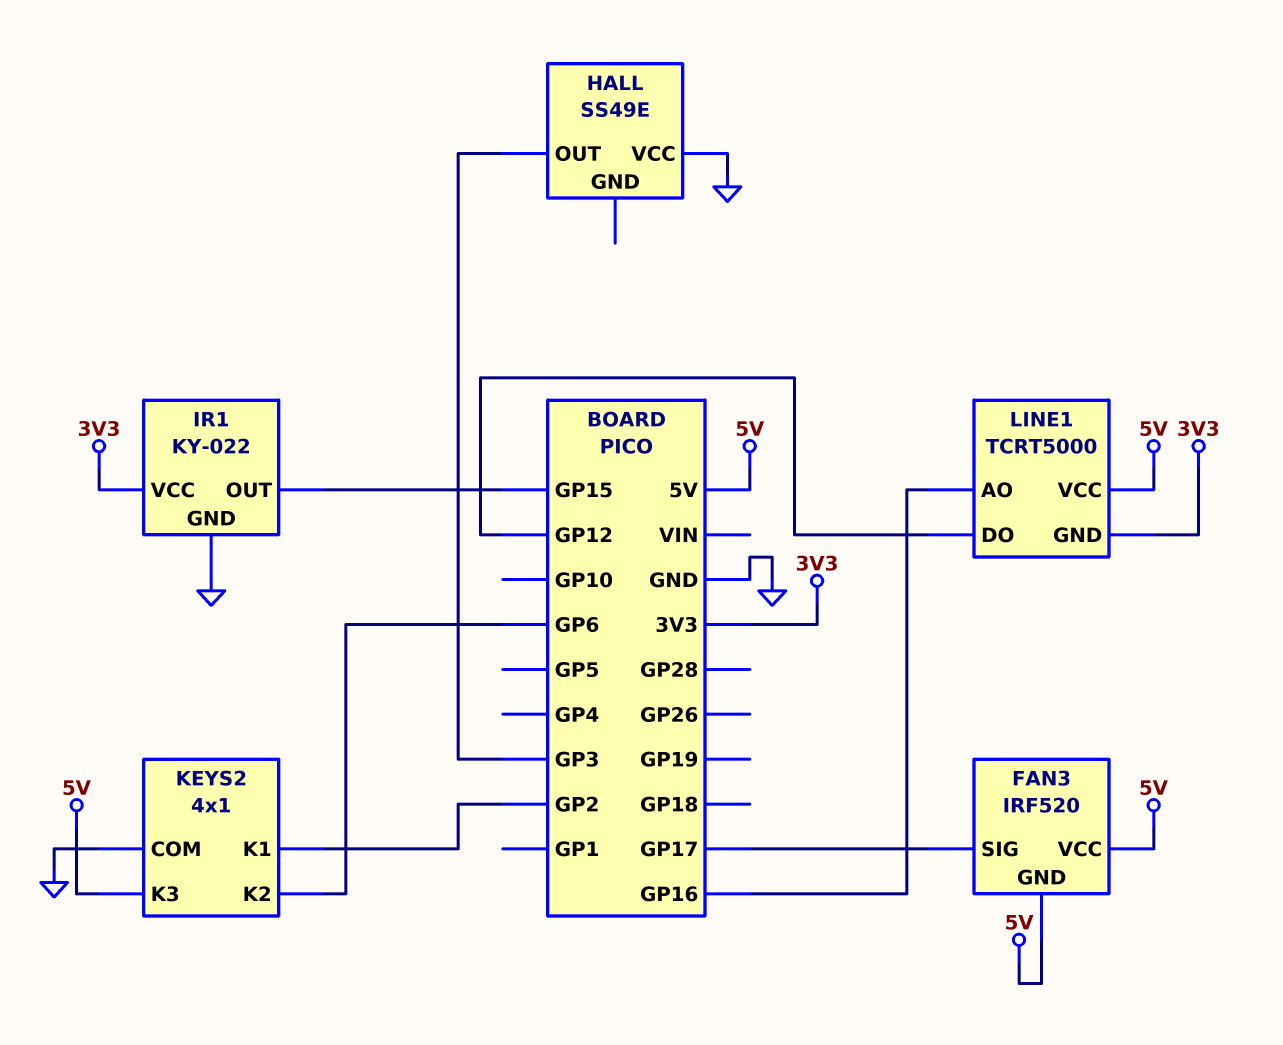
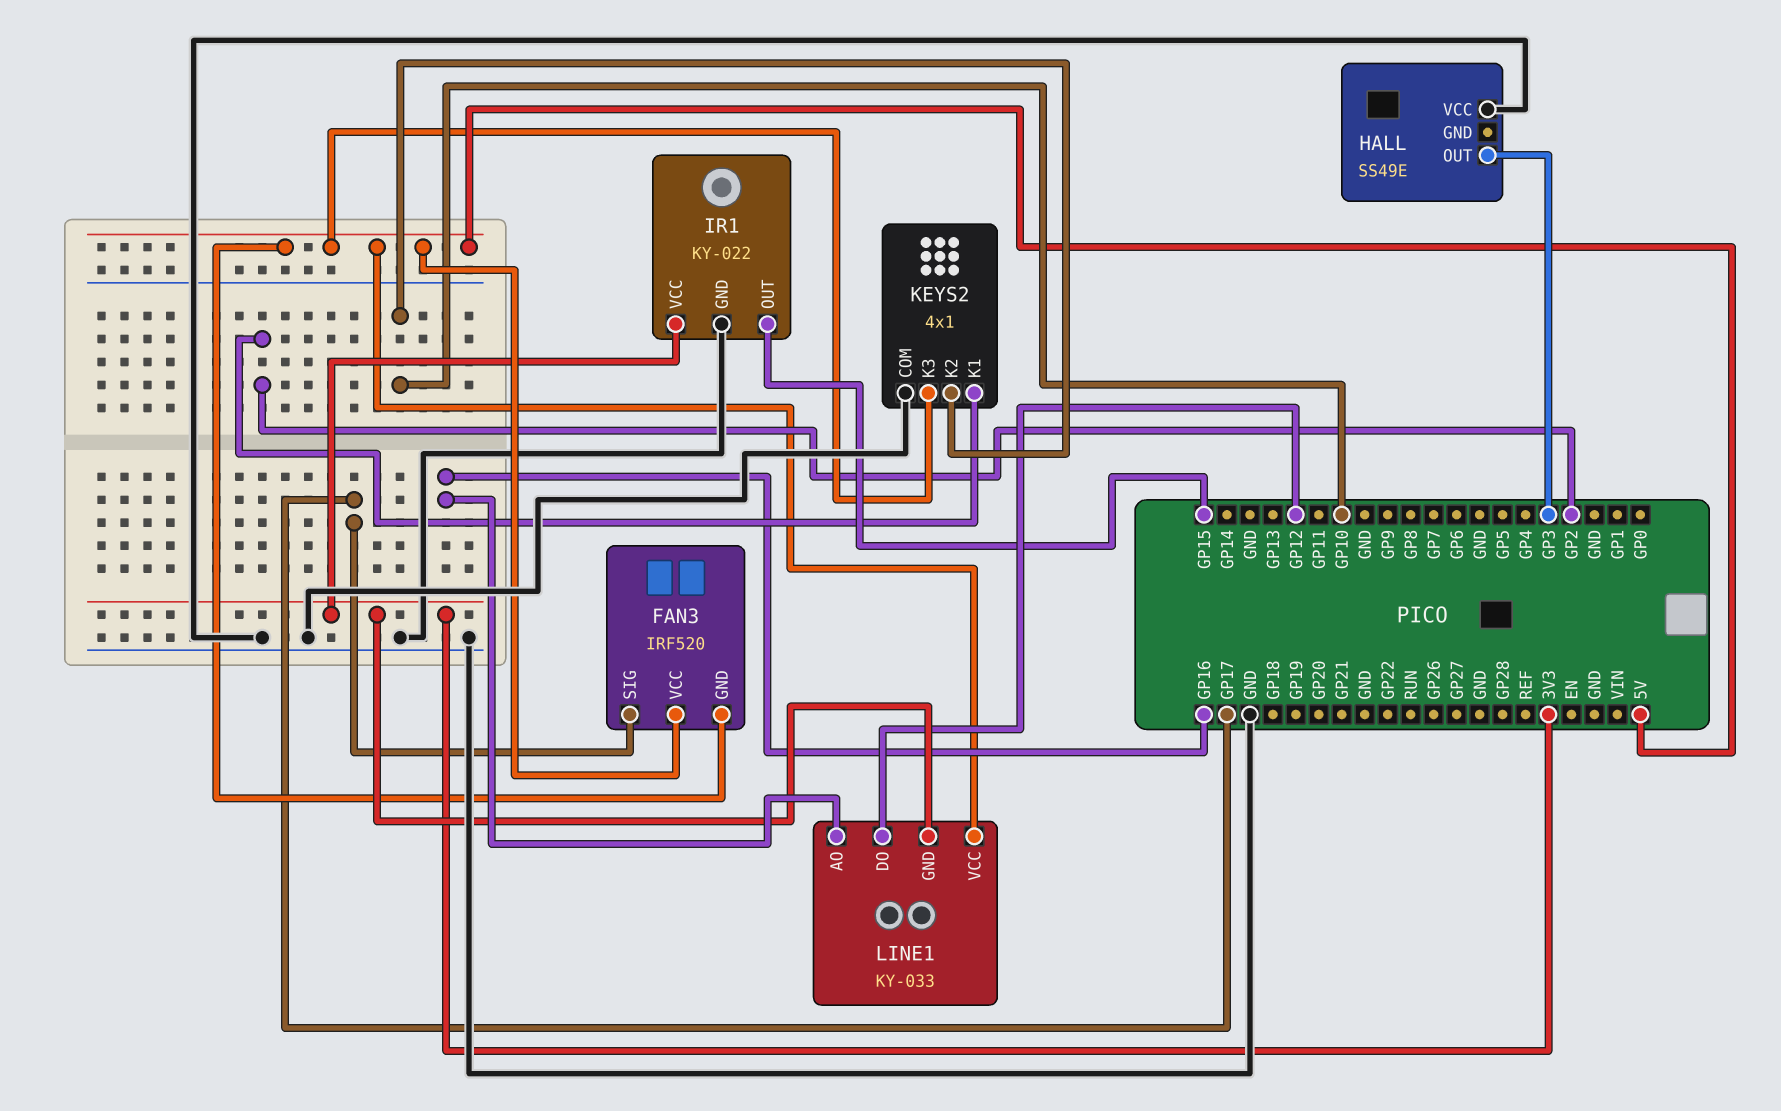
KEYS2 pin K2: GP6 -> GP10
LINE1: TCRT5000 -> KY-033

